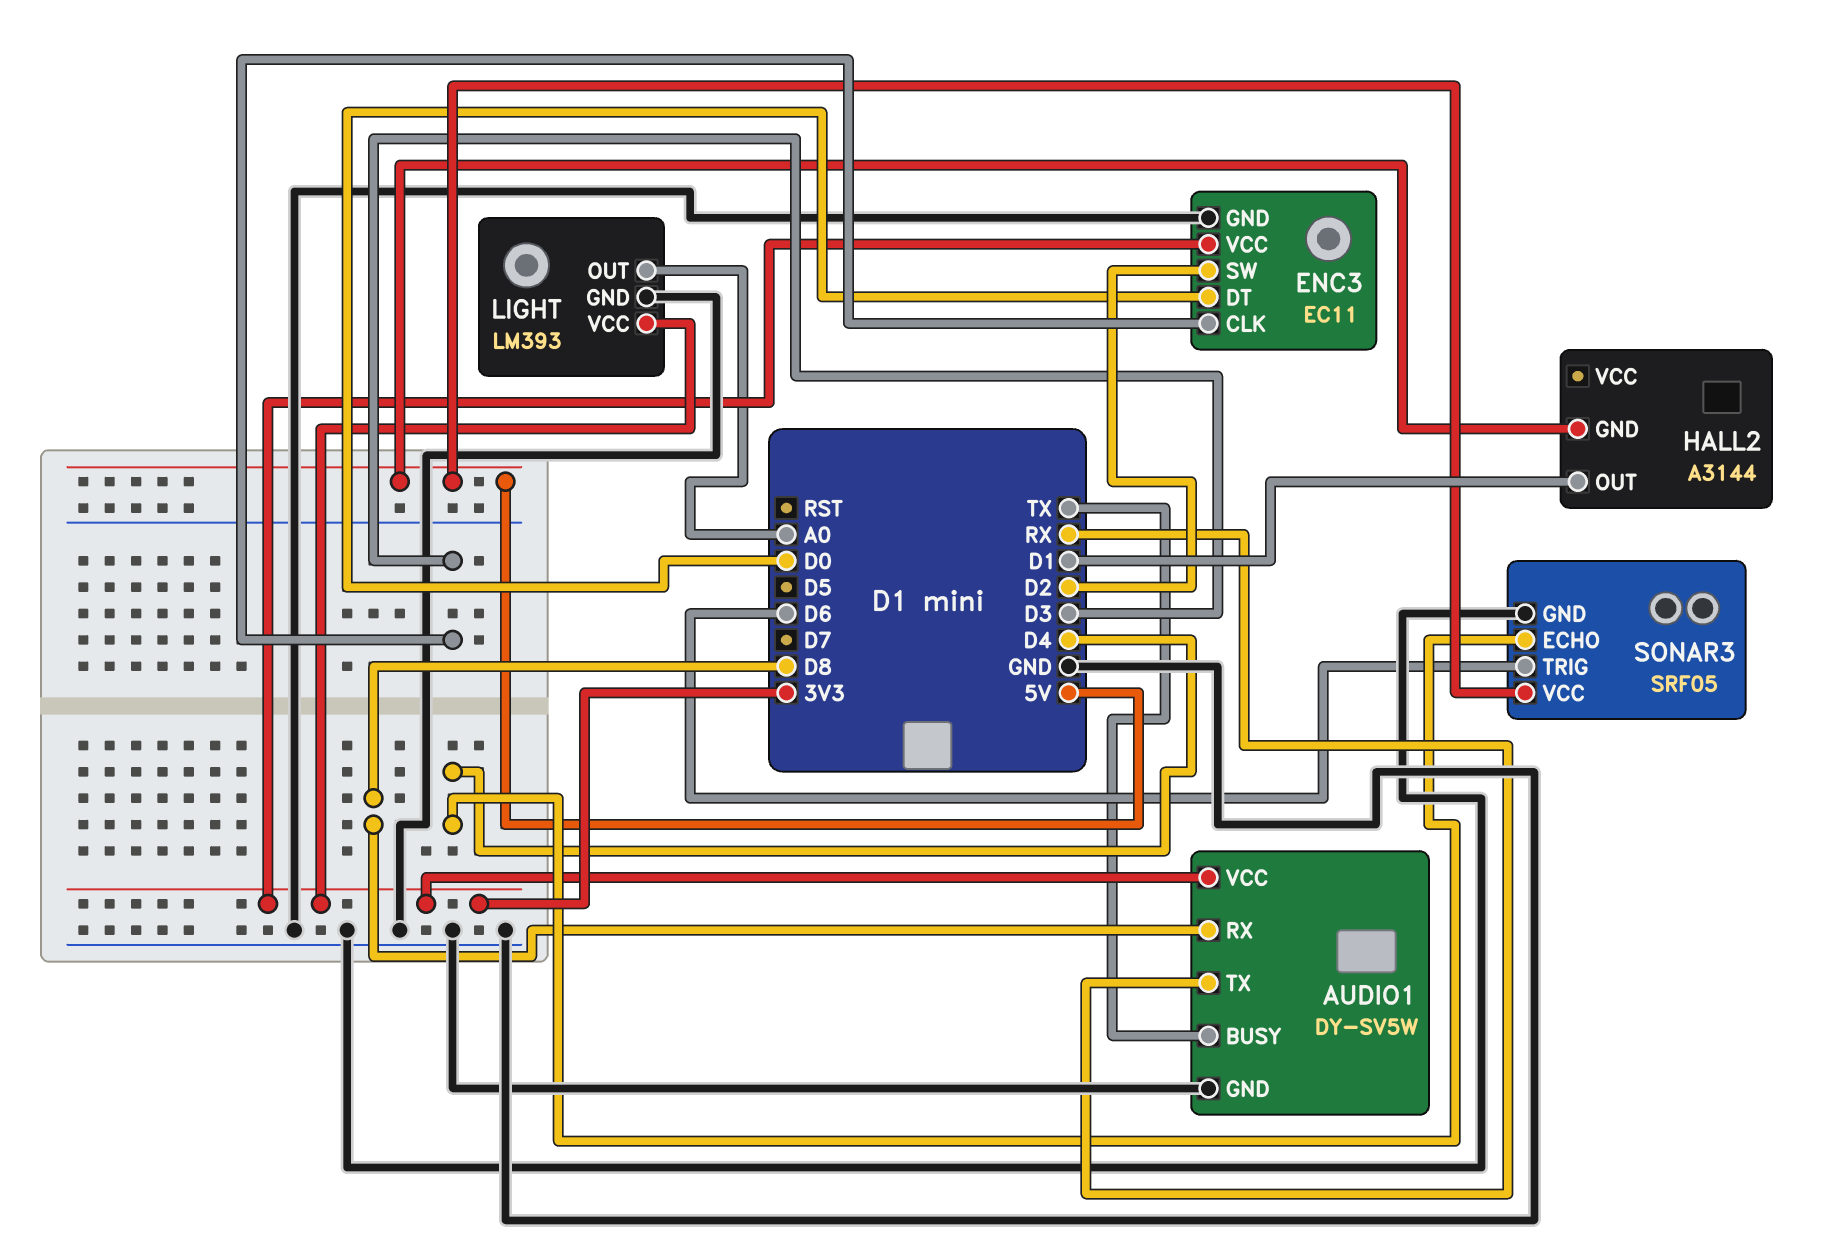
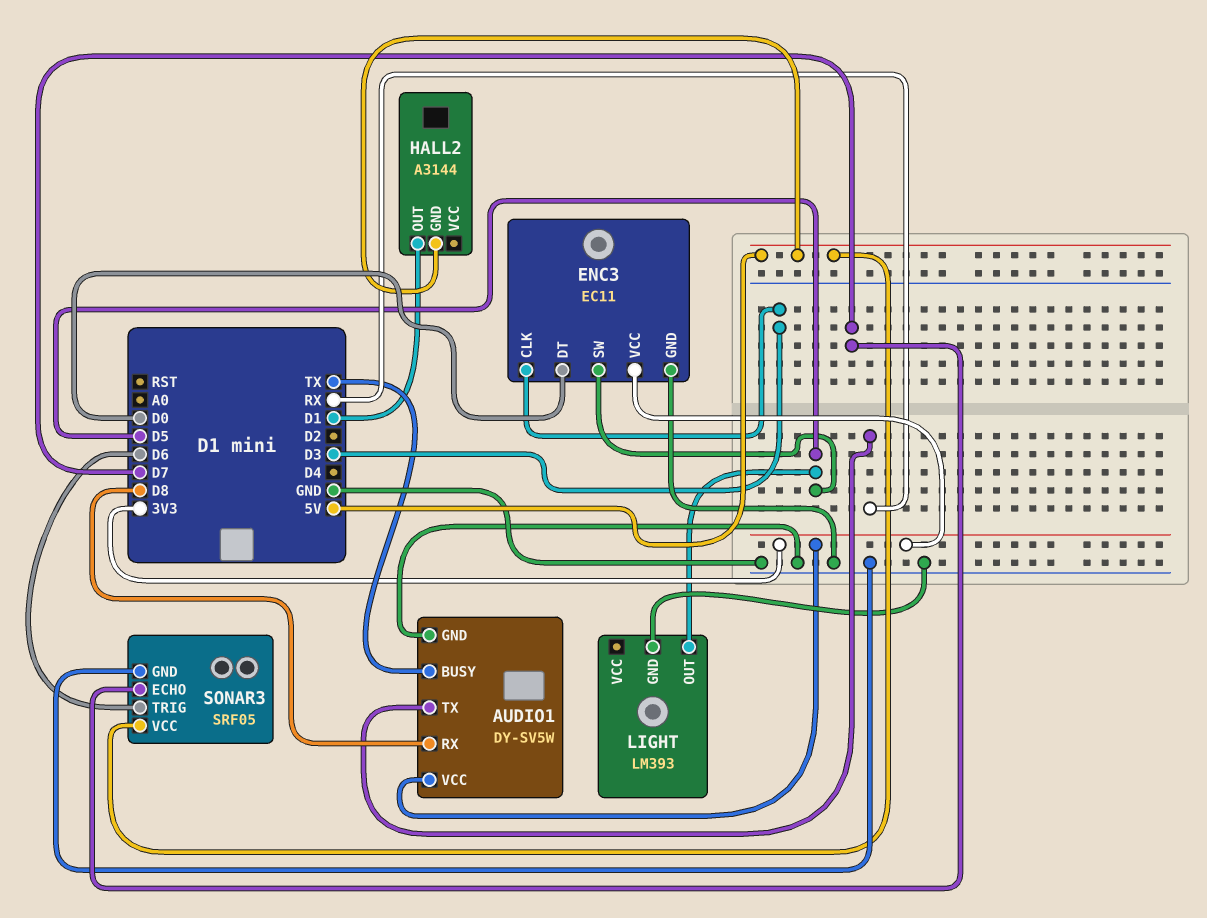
ENC3 pin SW: D2 -> D5
LIGHT pin OUT: A0 -> D5
LIGHT pin VCC: 3V3 -> none
SONAR3 pin ECHO: D4 -> D7

